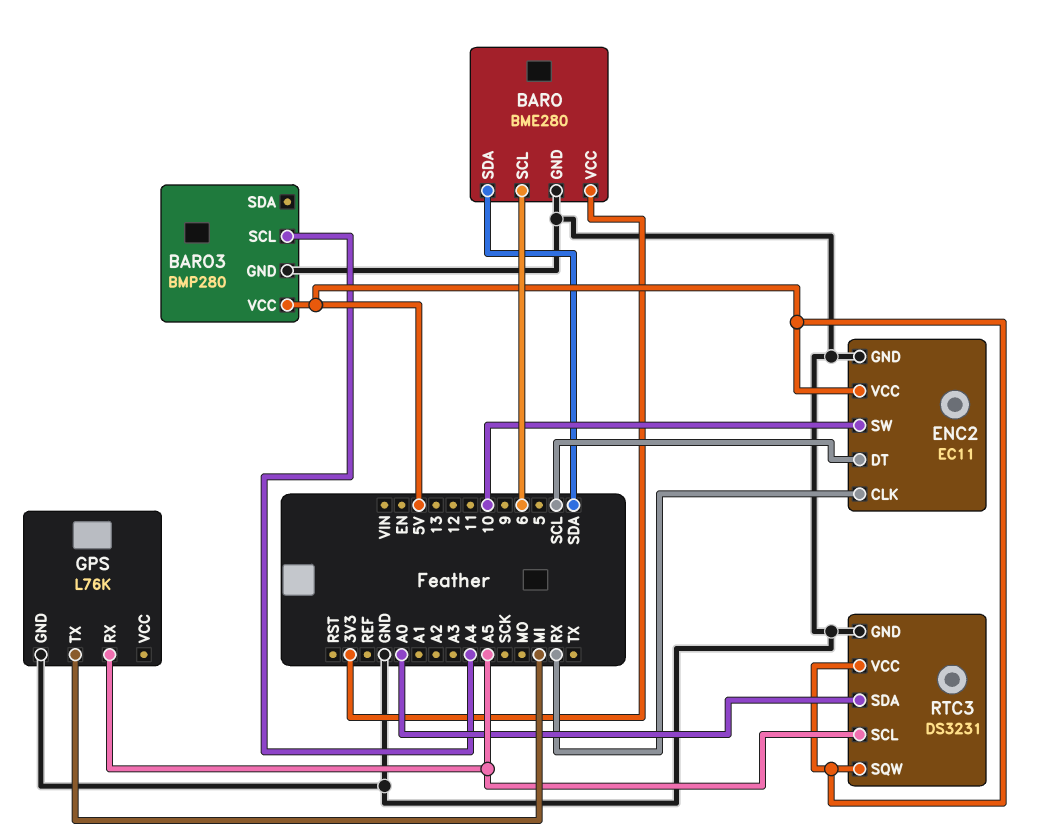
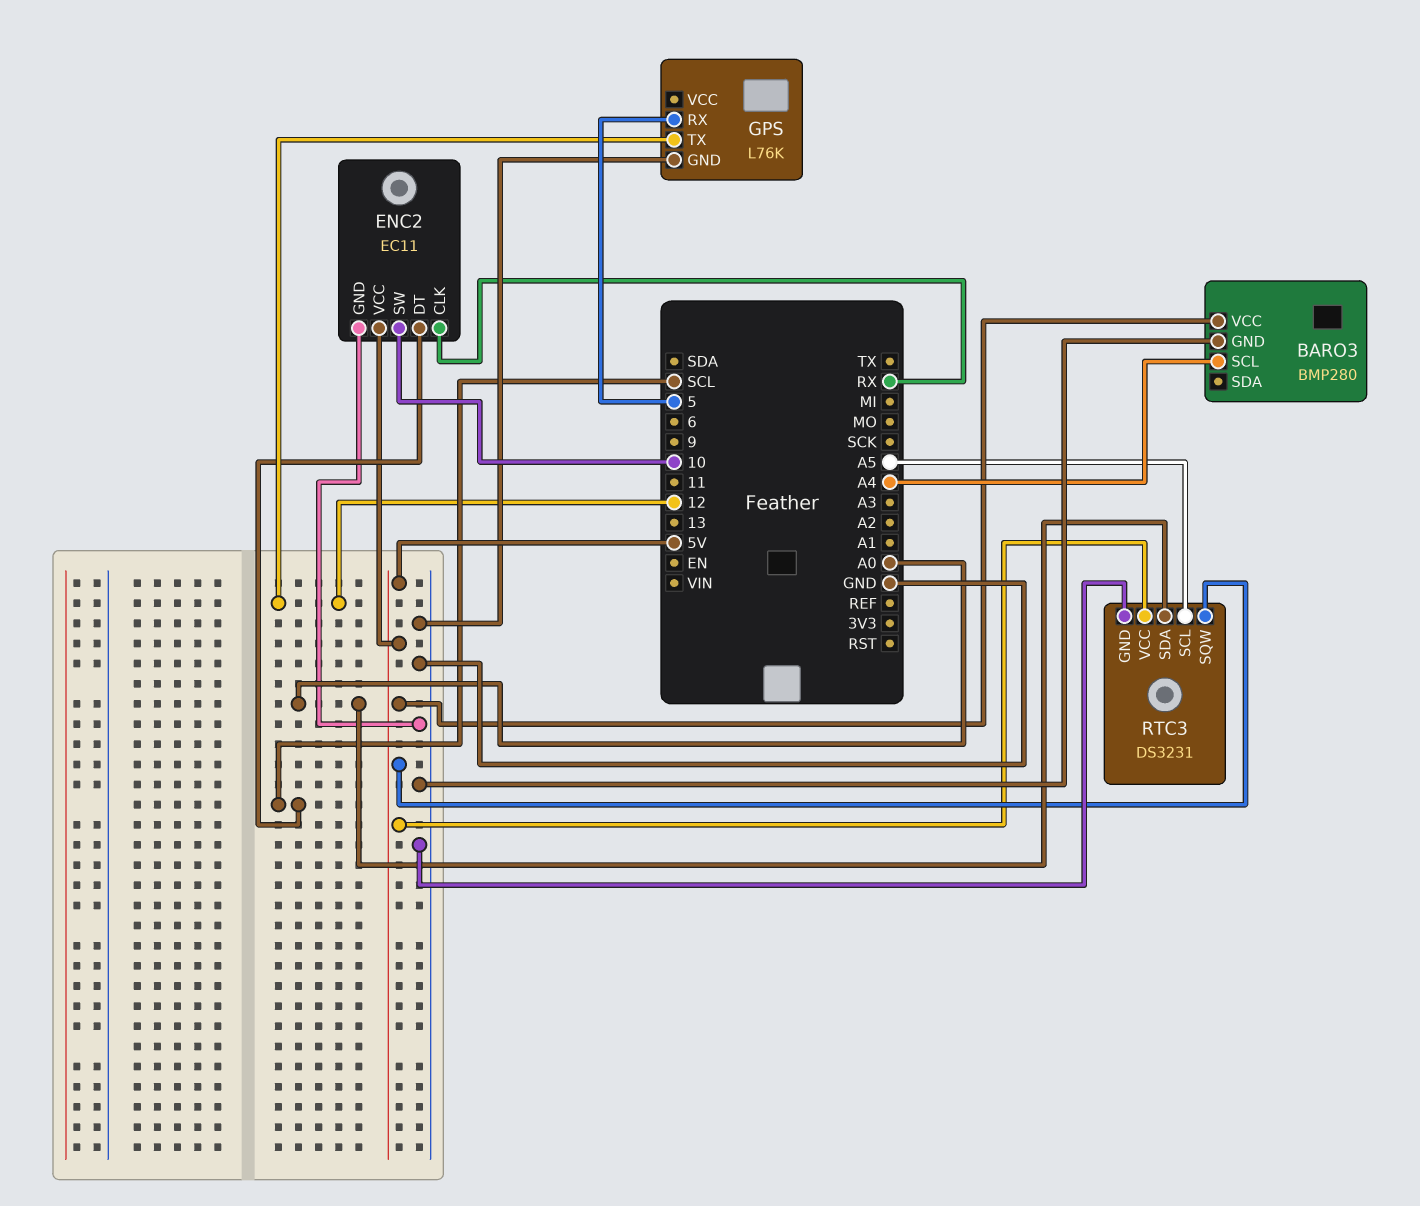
BARO: BME280 -> none
BARO pin GND: GND -> none
BARO pin SCL: 6 -> none
BARO pin SDA: SDA -> none
BARO pin VCC: 3V3 -> none
GPS pin RX: A5 -> 5
GPS pin TX: MI -> 12

